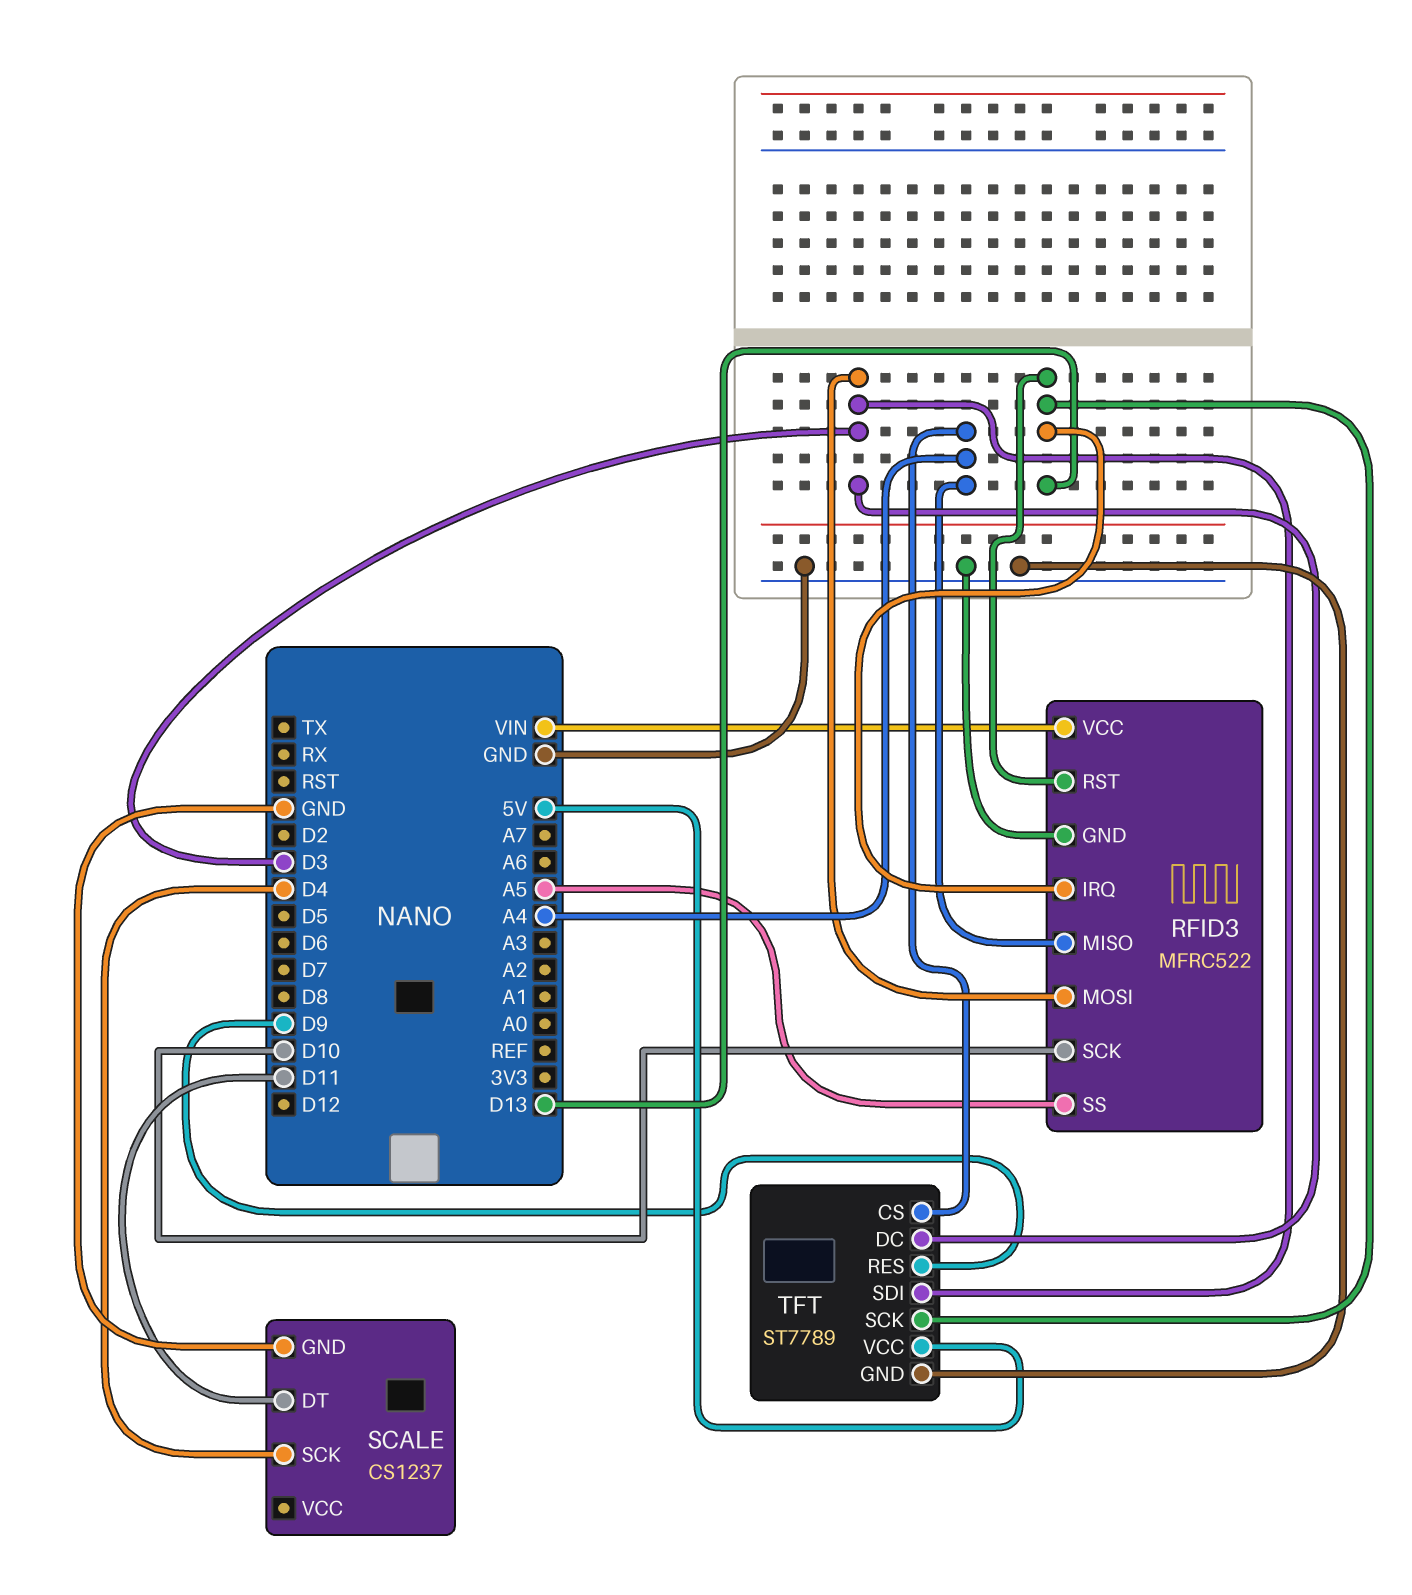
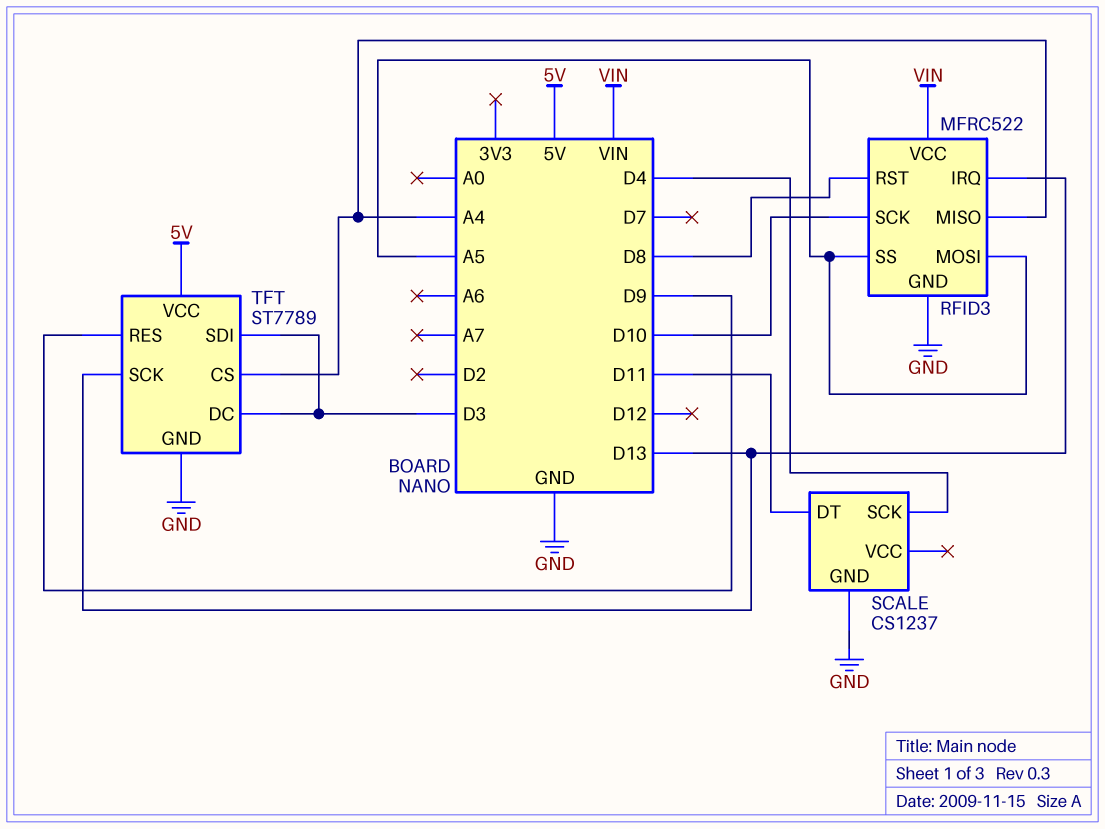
RFID3 pin MOSI: D3 -> A5
RFID3 pin RST: D13 -> D8

